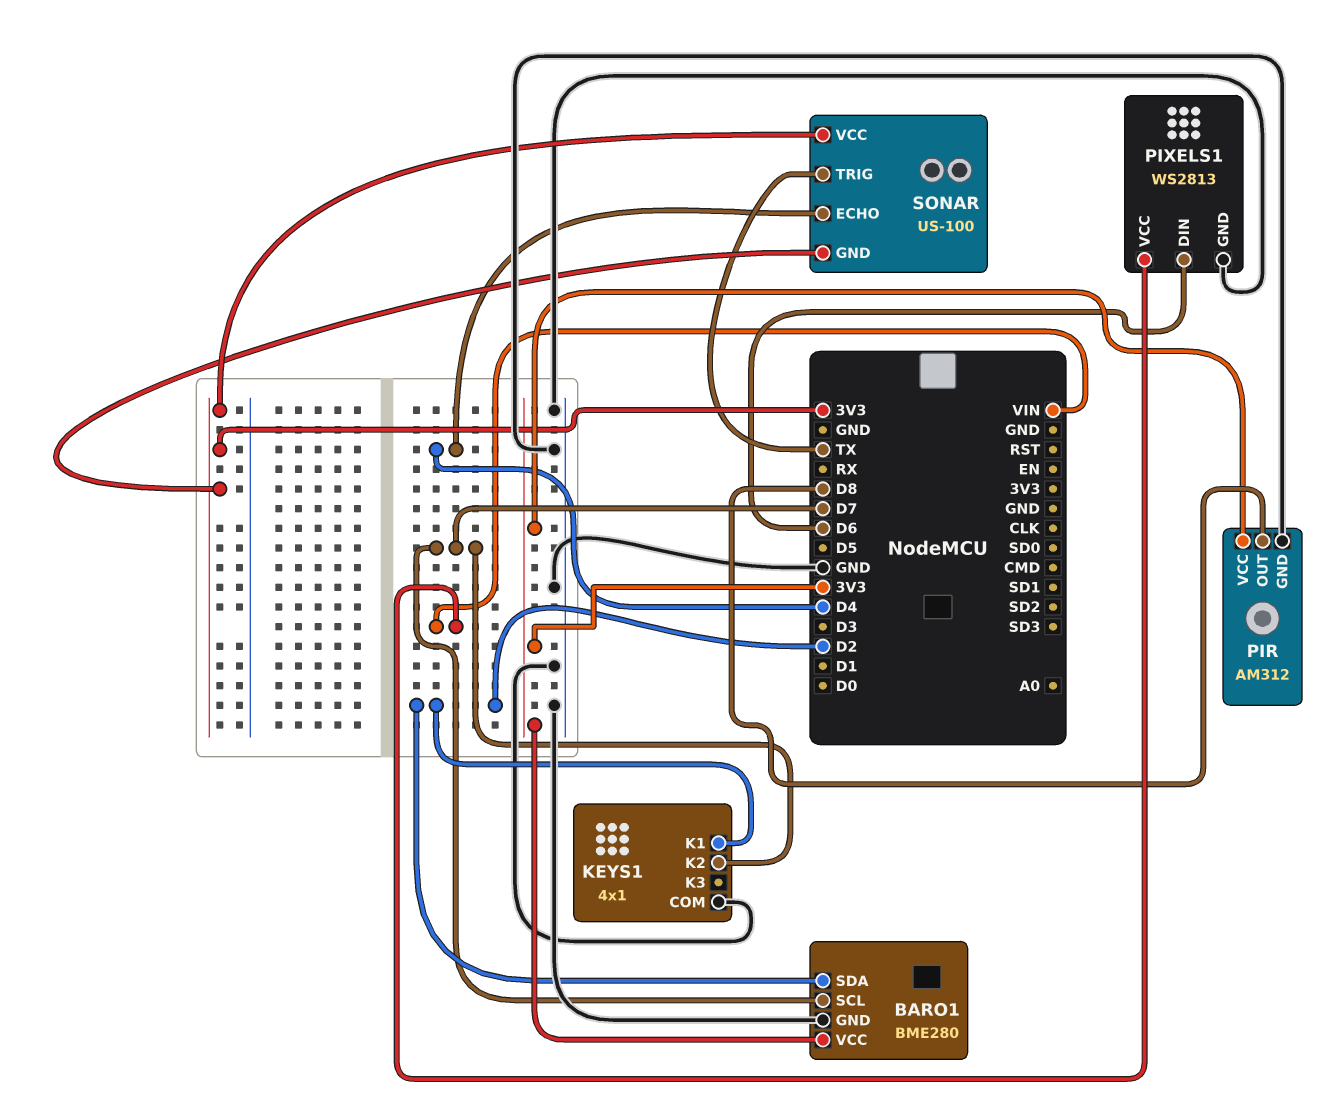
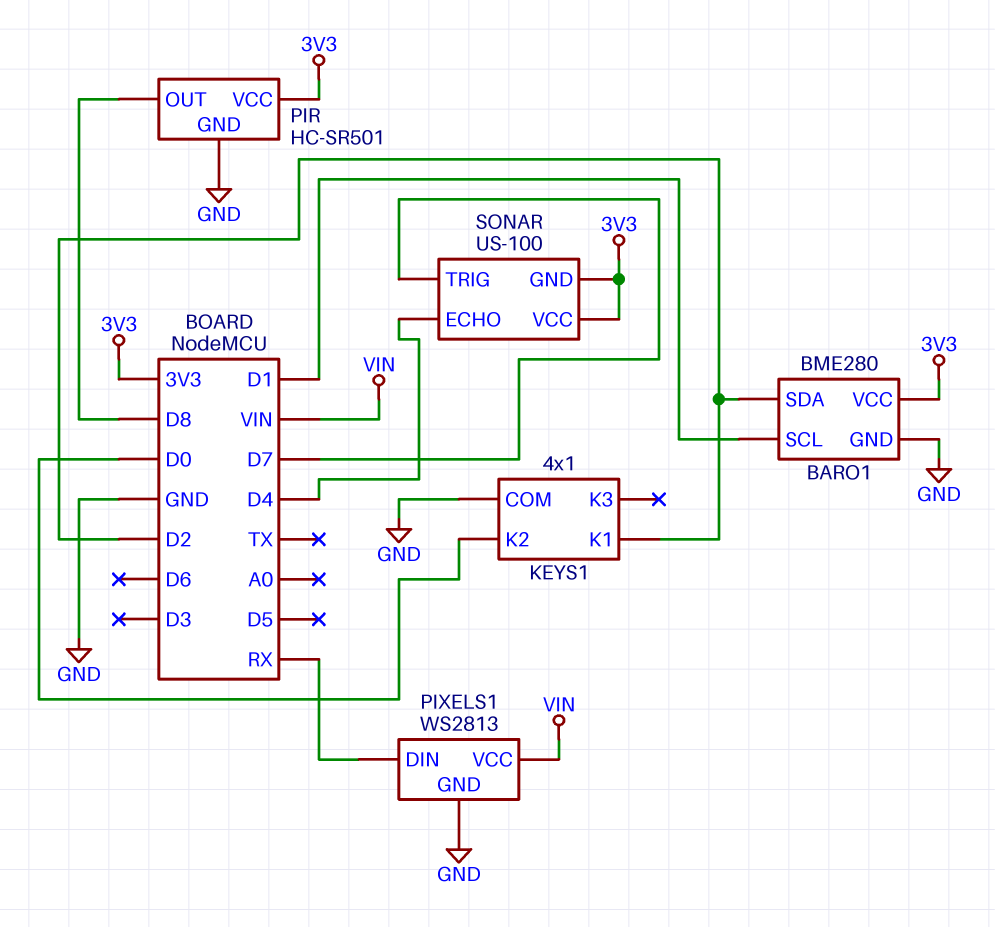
BARO1 pin SCL: D7 -> D1
KEYS1 pin K2: D7 -> D0
PIR: AM312 -> HC-SR501
PIXELS1 pin DIN: D6 -> RX
SONAR pin TRIG: TX -> D7

